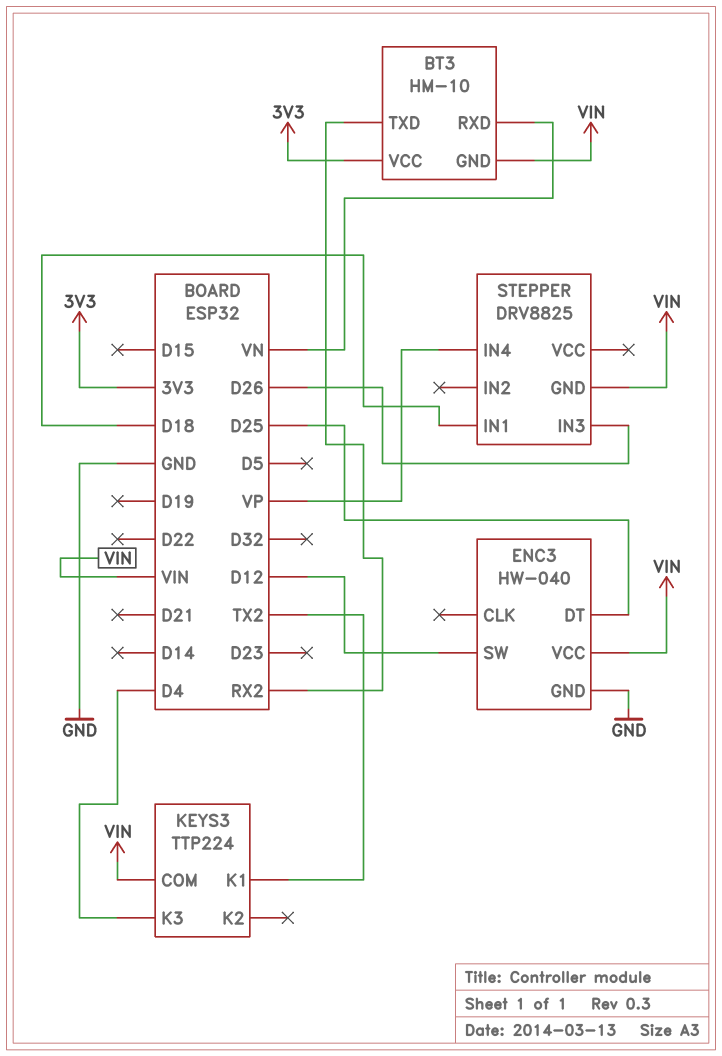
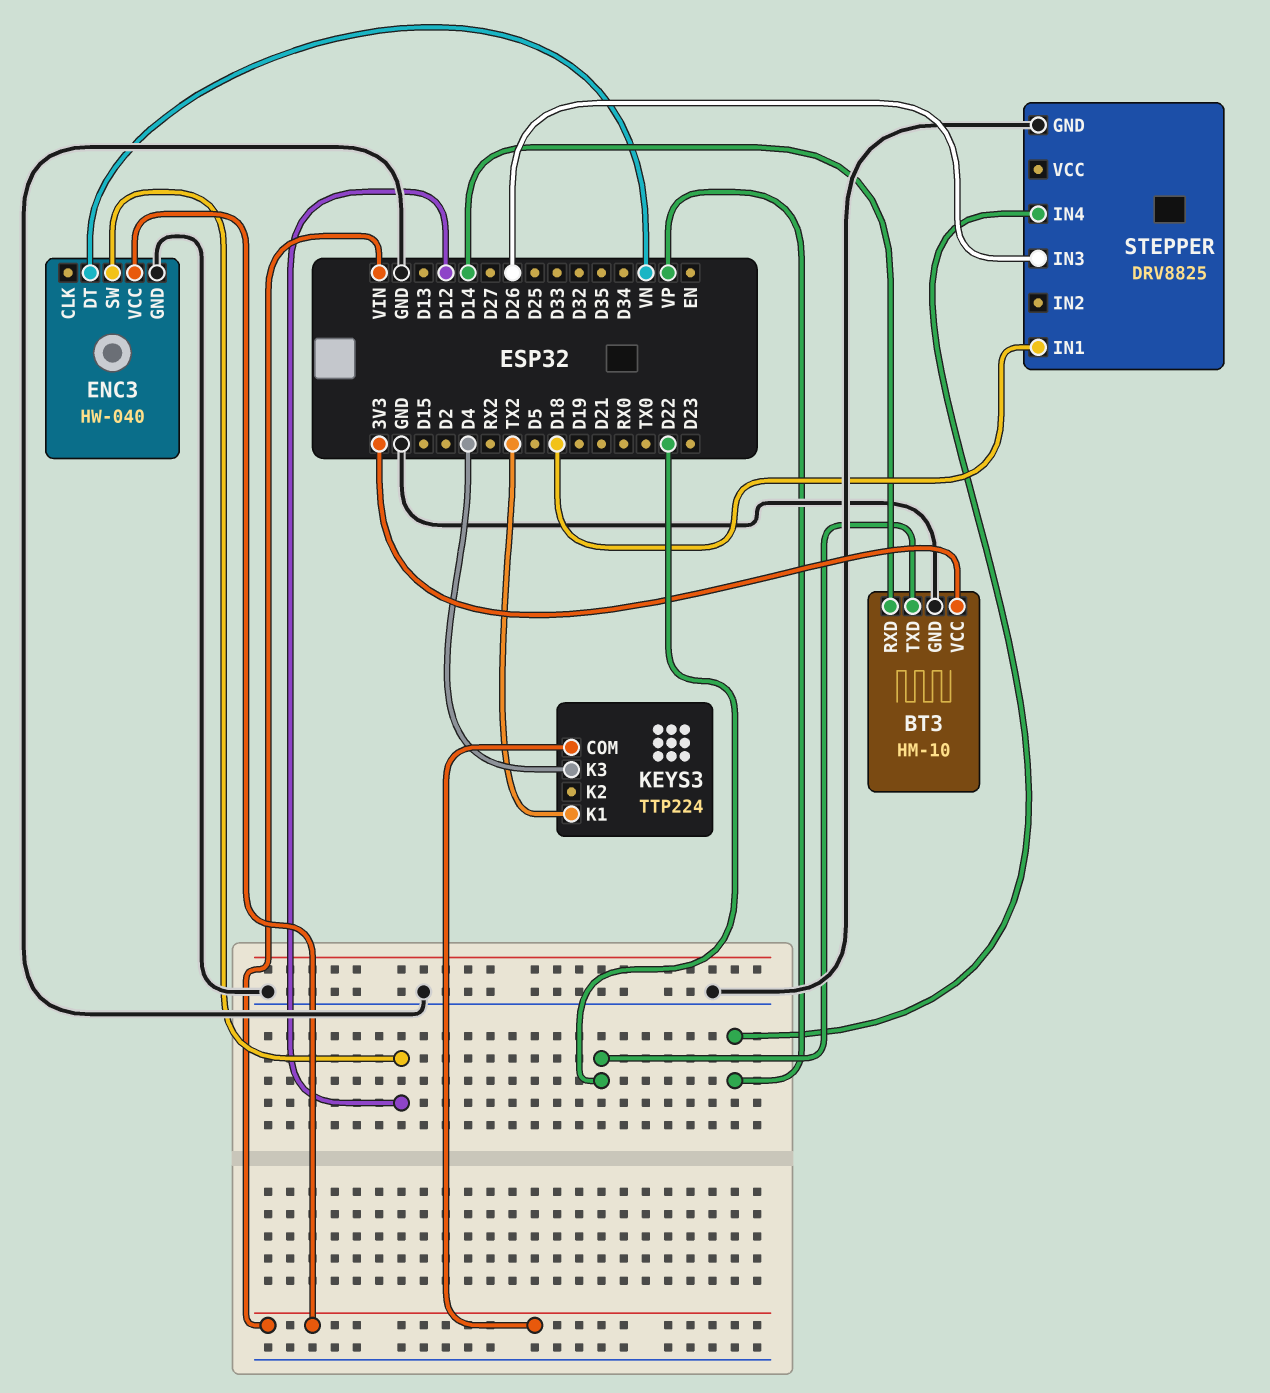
BT3 pin GND: VIN -> GND
BT3 pin RXD: VN -> D14
BT3 pin TXD: RX2 -> D22
ENC3 pin DT: D25 -> VN
STEPPER pin GND: VIN -> GND

